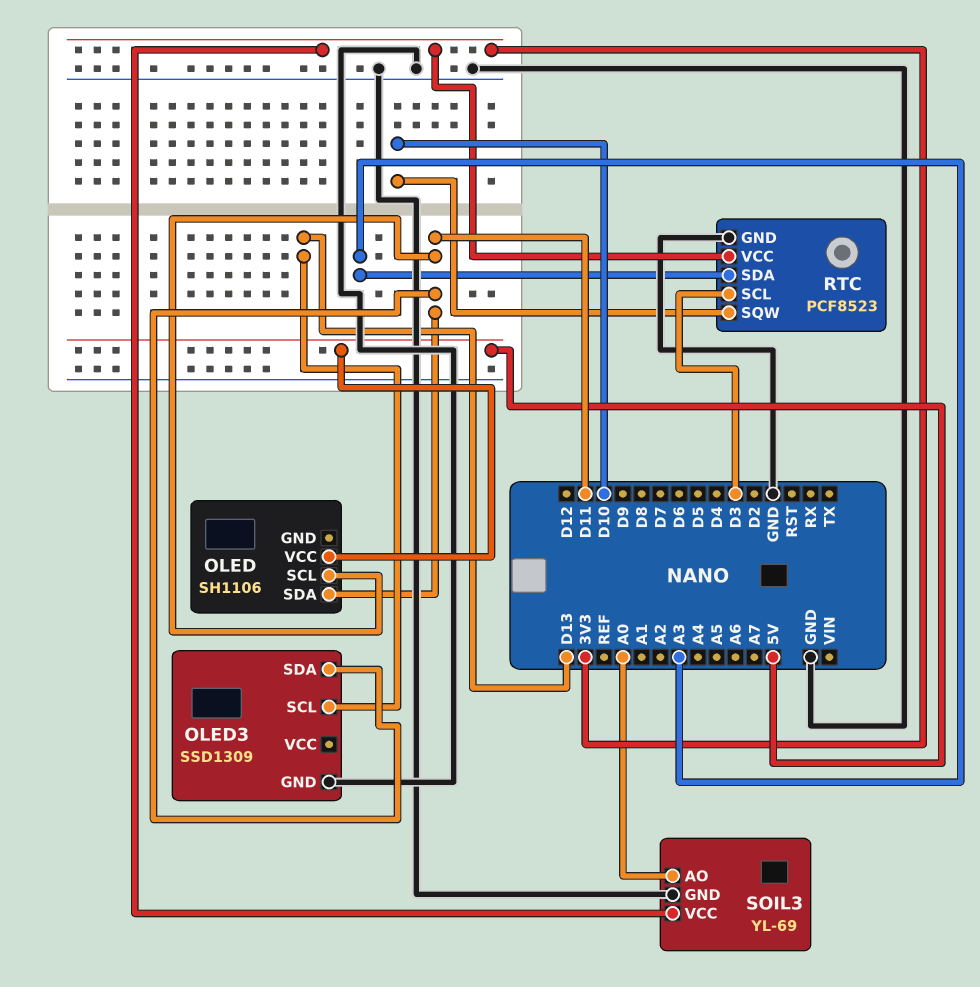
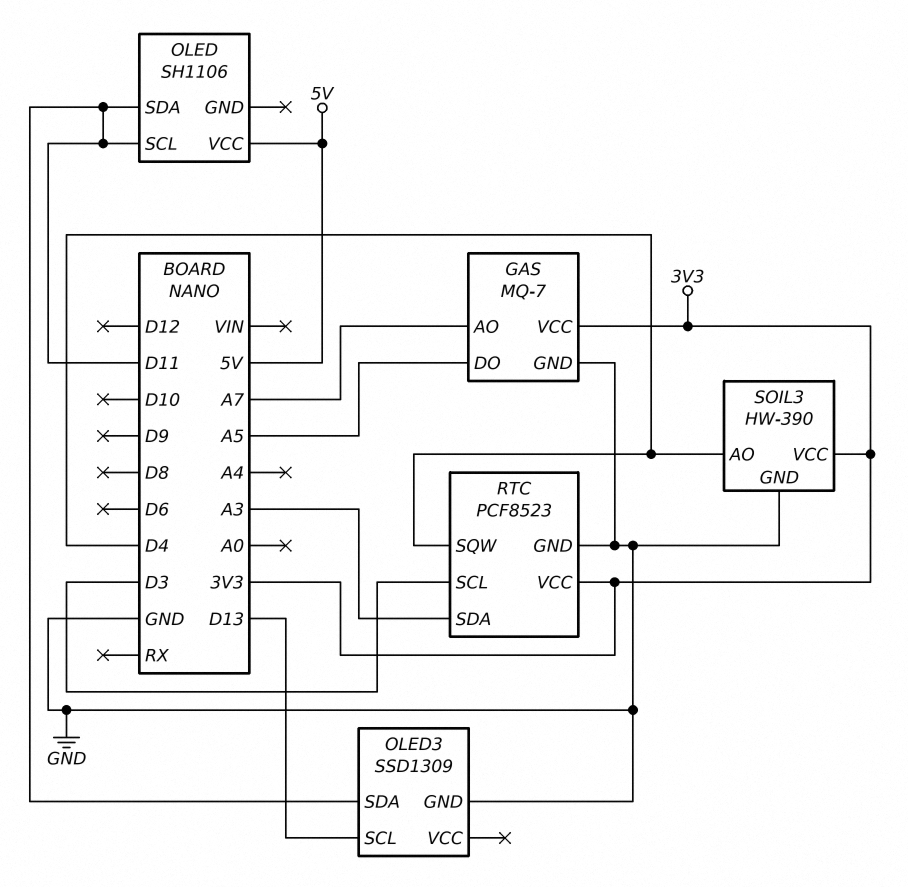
GAS: none -> MQ-7
GAS pin AO: none -> A7
GAS pin DO: none -> A5
GAS pin GND: none -> GND
GAS pin VCC: none -> 3V3
RTC pin SQW: D10 -> D4
SOIL3: YL-69 -> HW-390
SOIL3 pin AO: A0 -> D4

